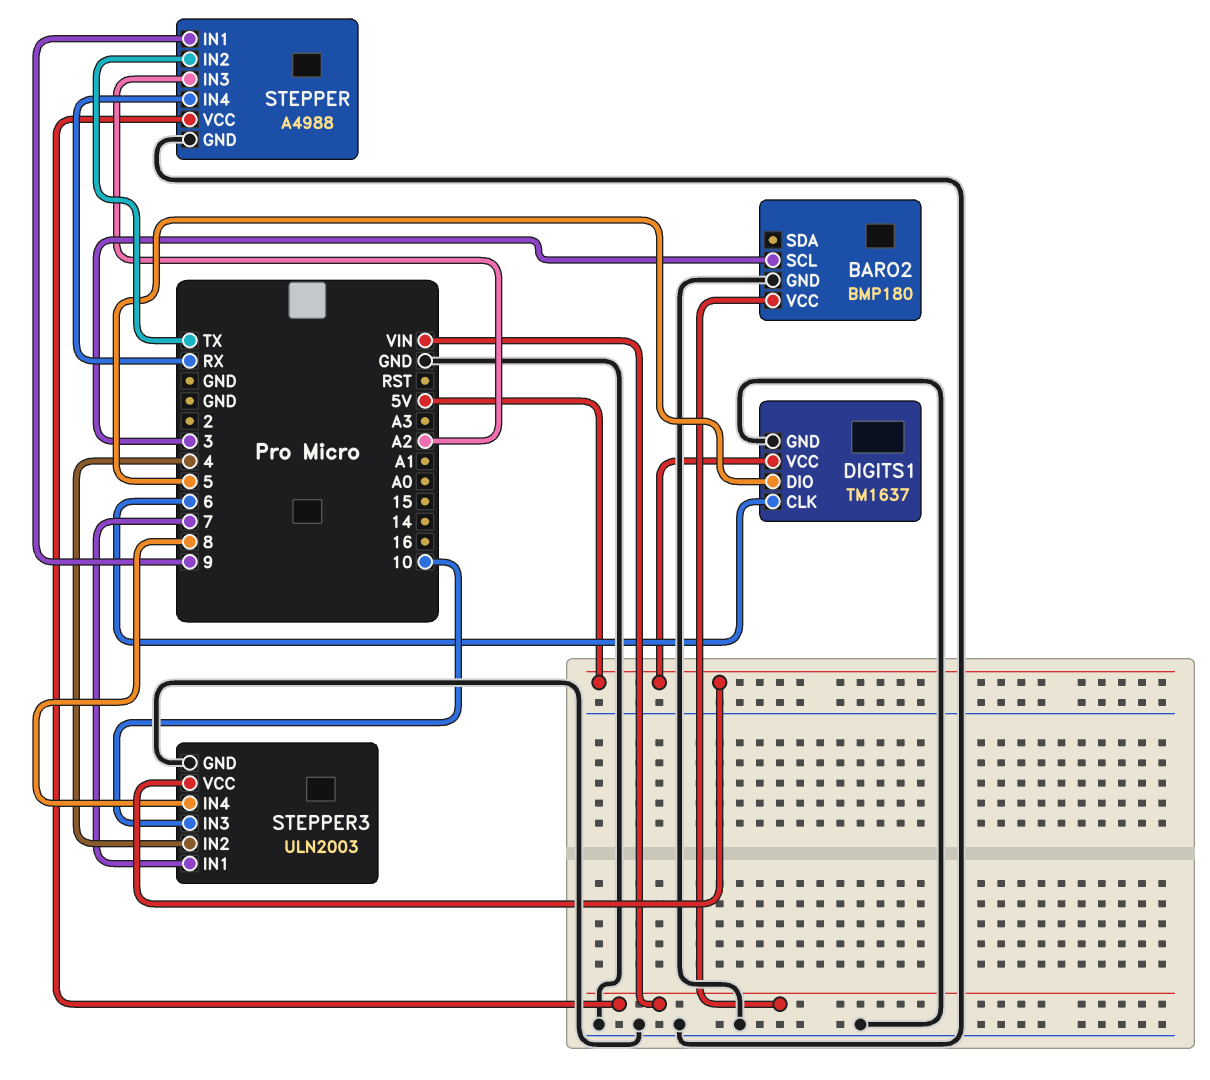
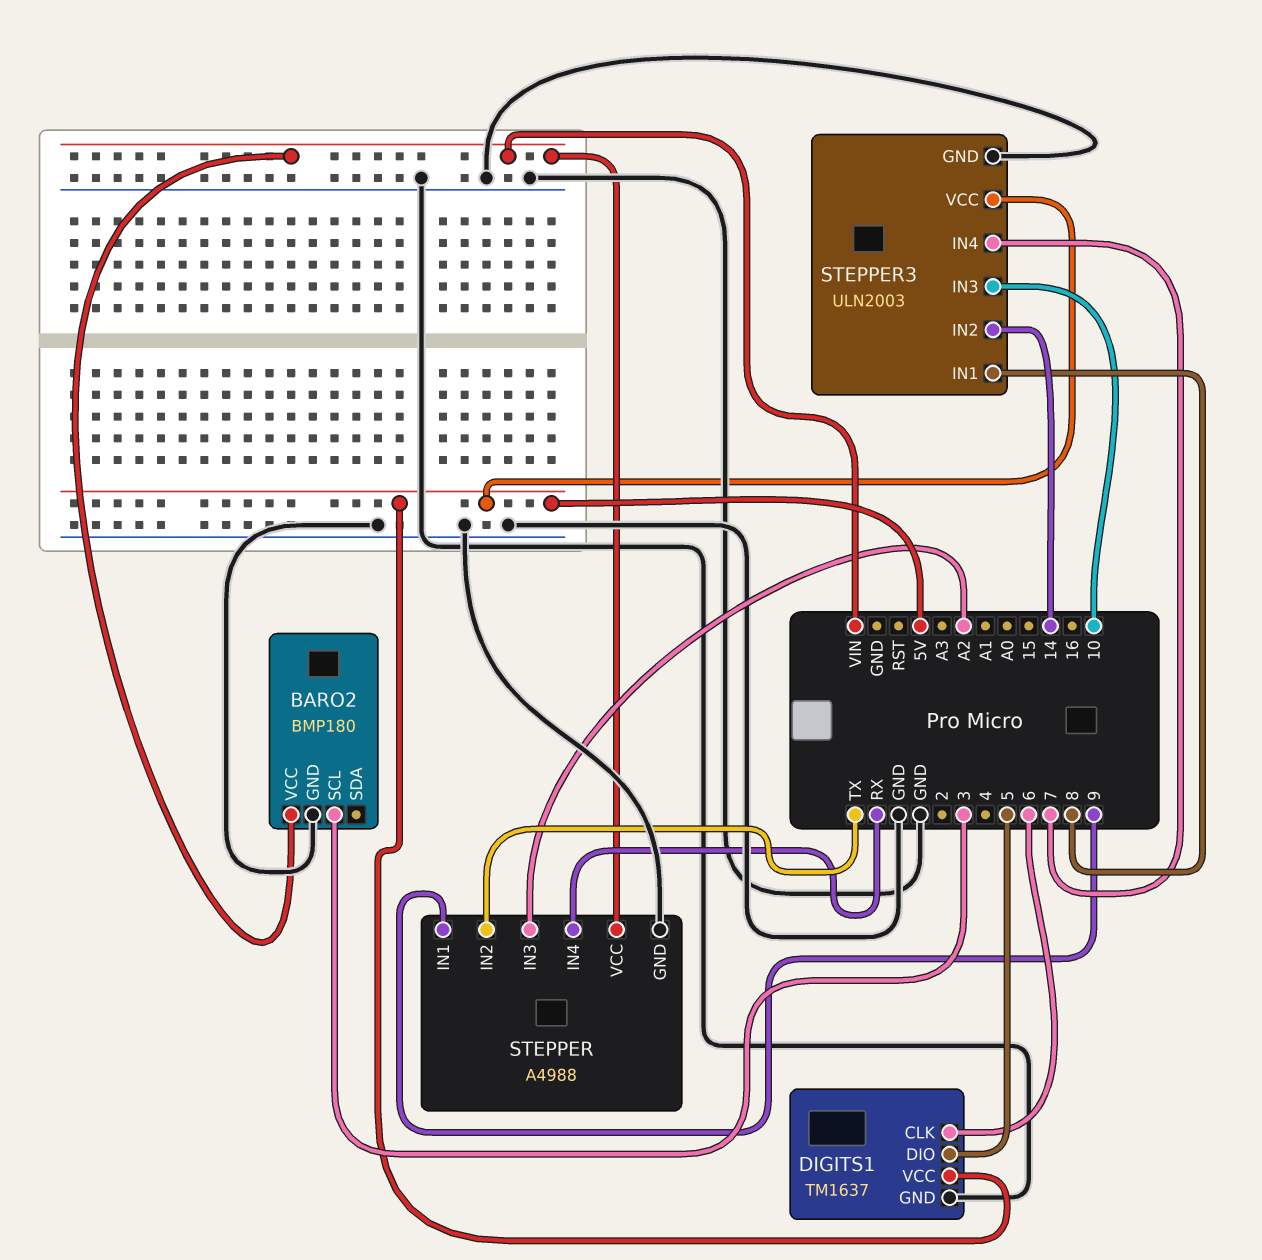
STEPPER3 pin IN1: 7 -> 8
STEPPER3 pin IN2: 4 -> 14
STEPPER3 pin IN4: 8 -> 7

